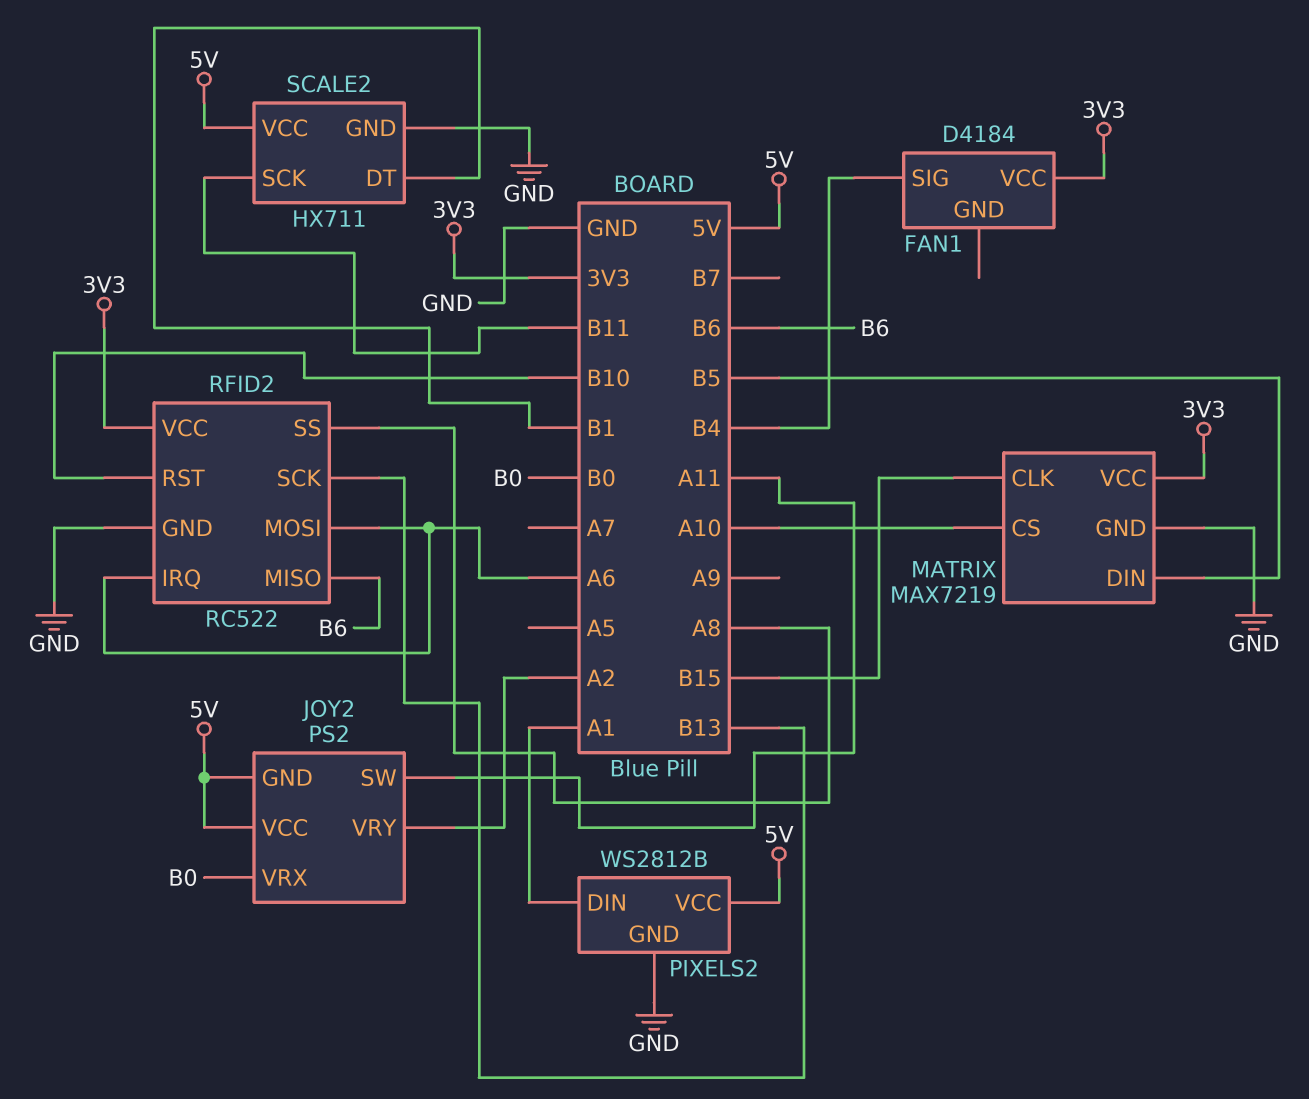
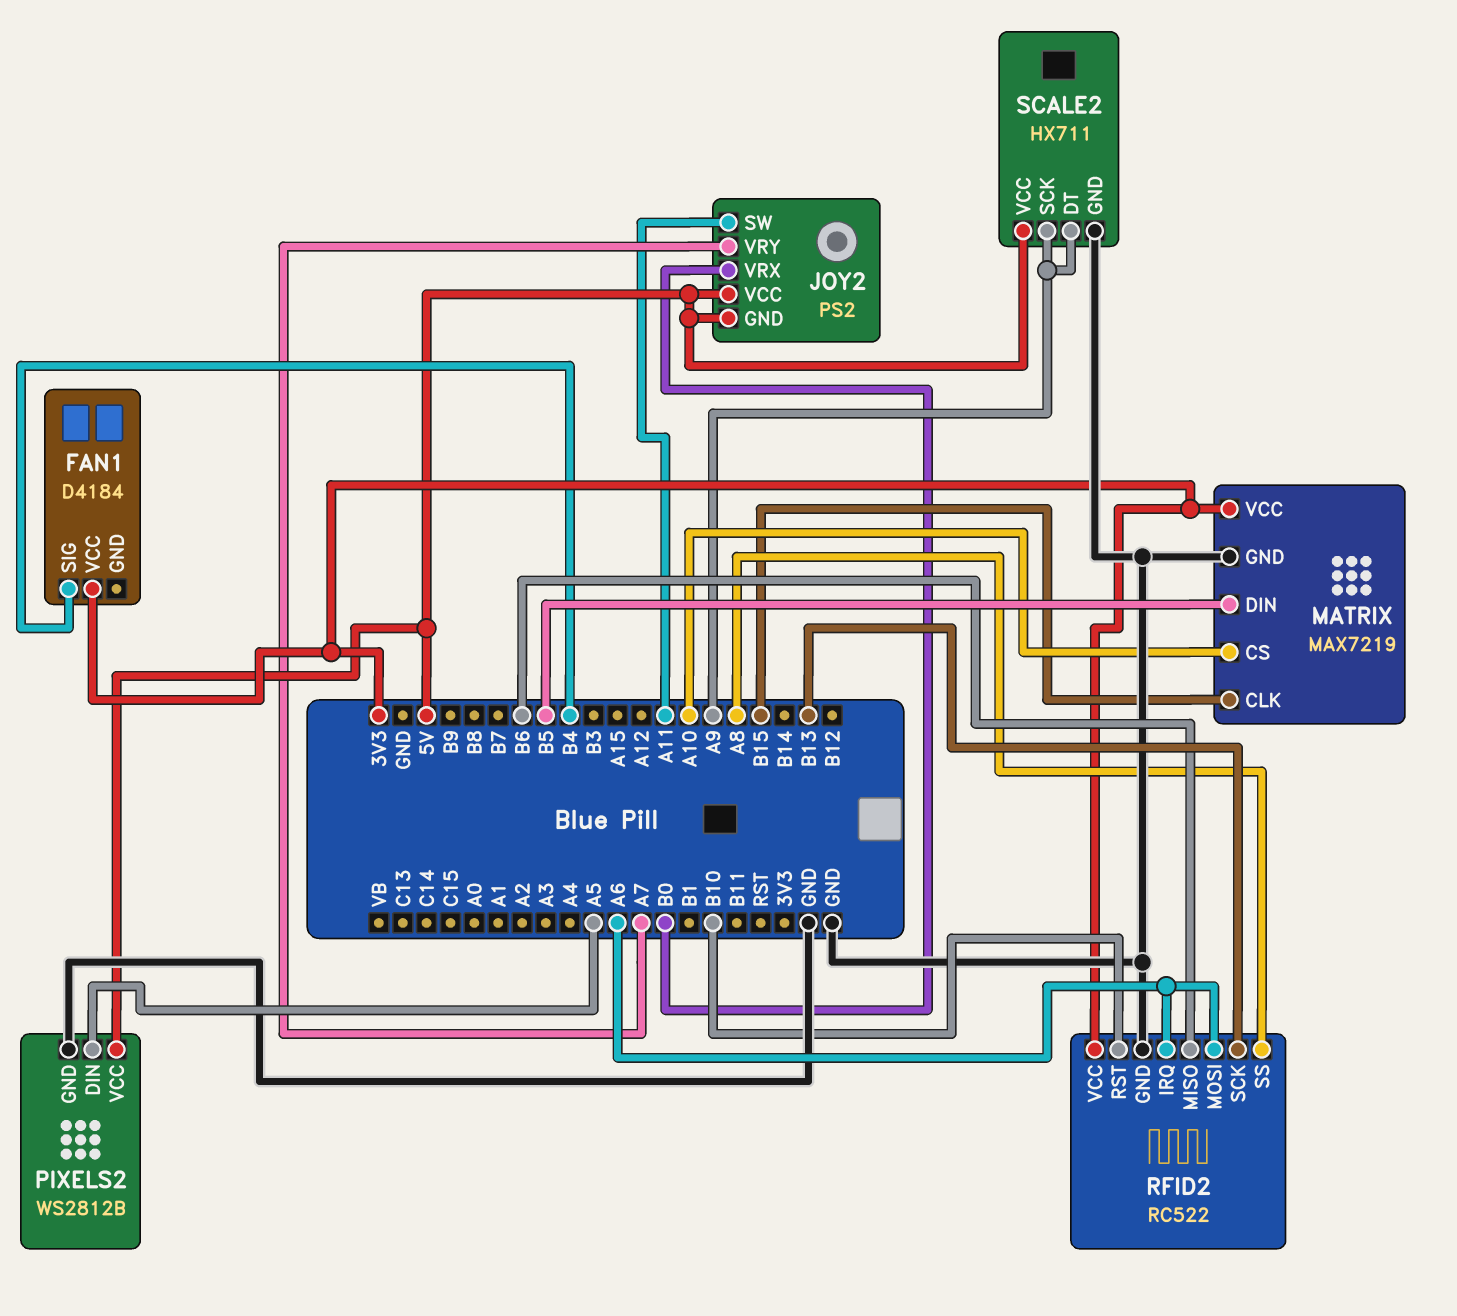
JOY2 pin VRY: A2 -> A7
PIXELS2 pin DIN: A1 -> A5
SCALE2 pin DT: B1 -> A9
SCALE2 pin SCK: B11 -> A9

